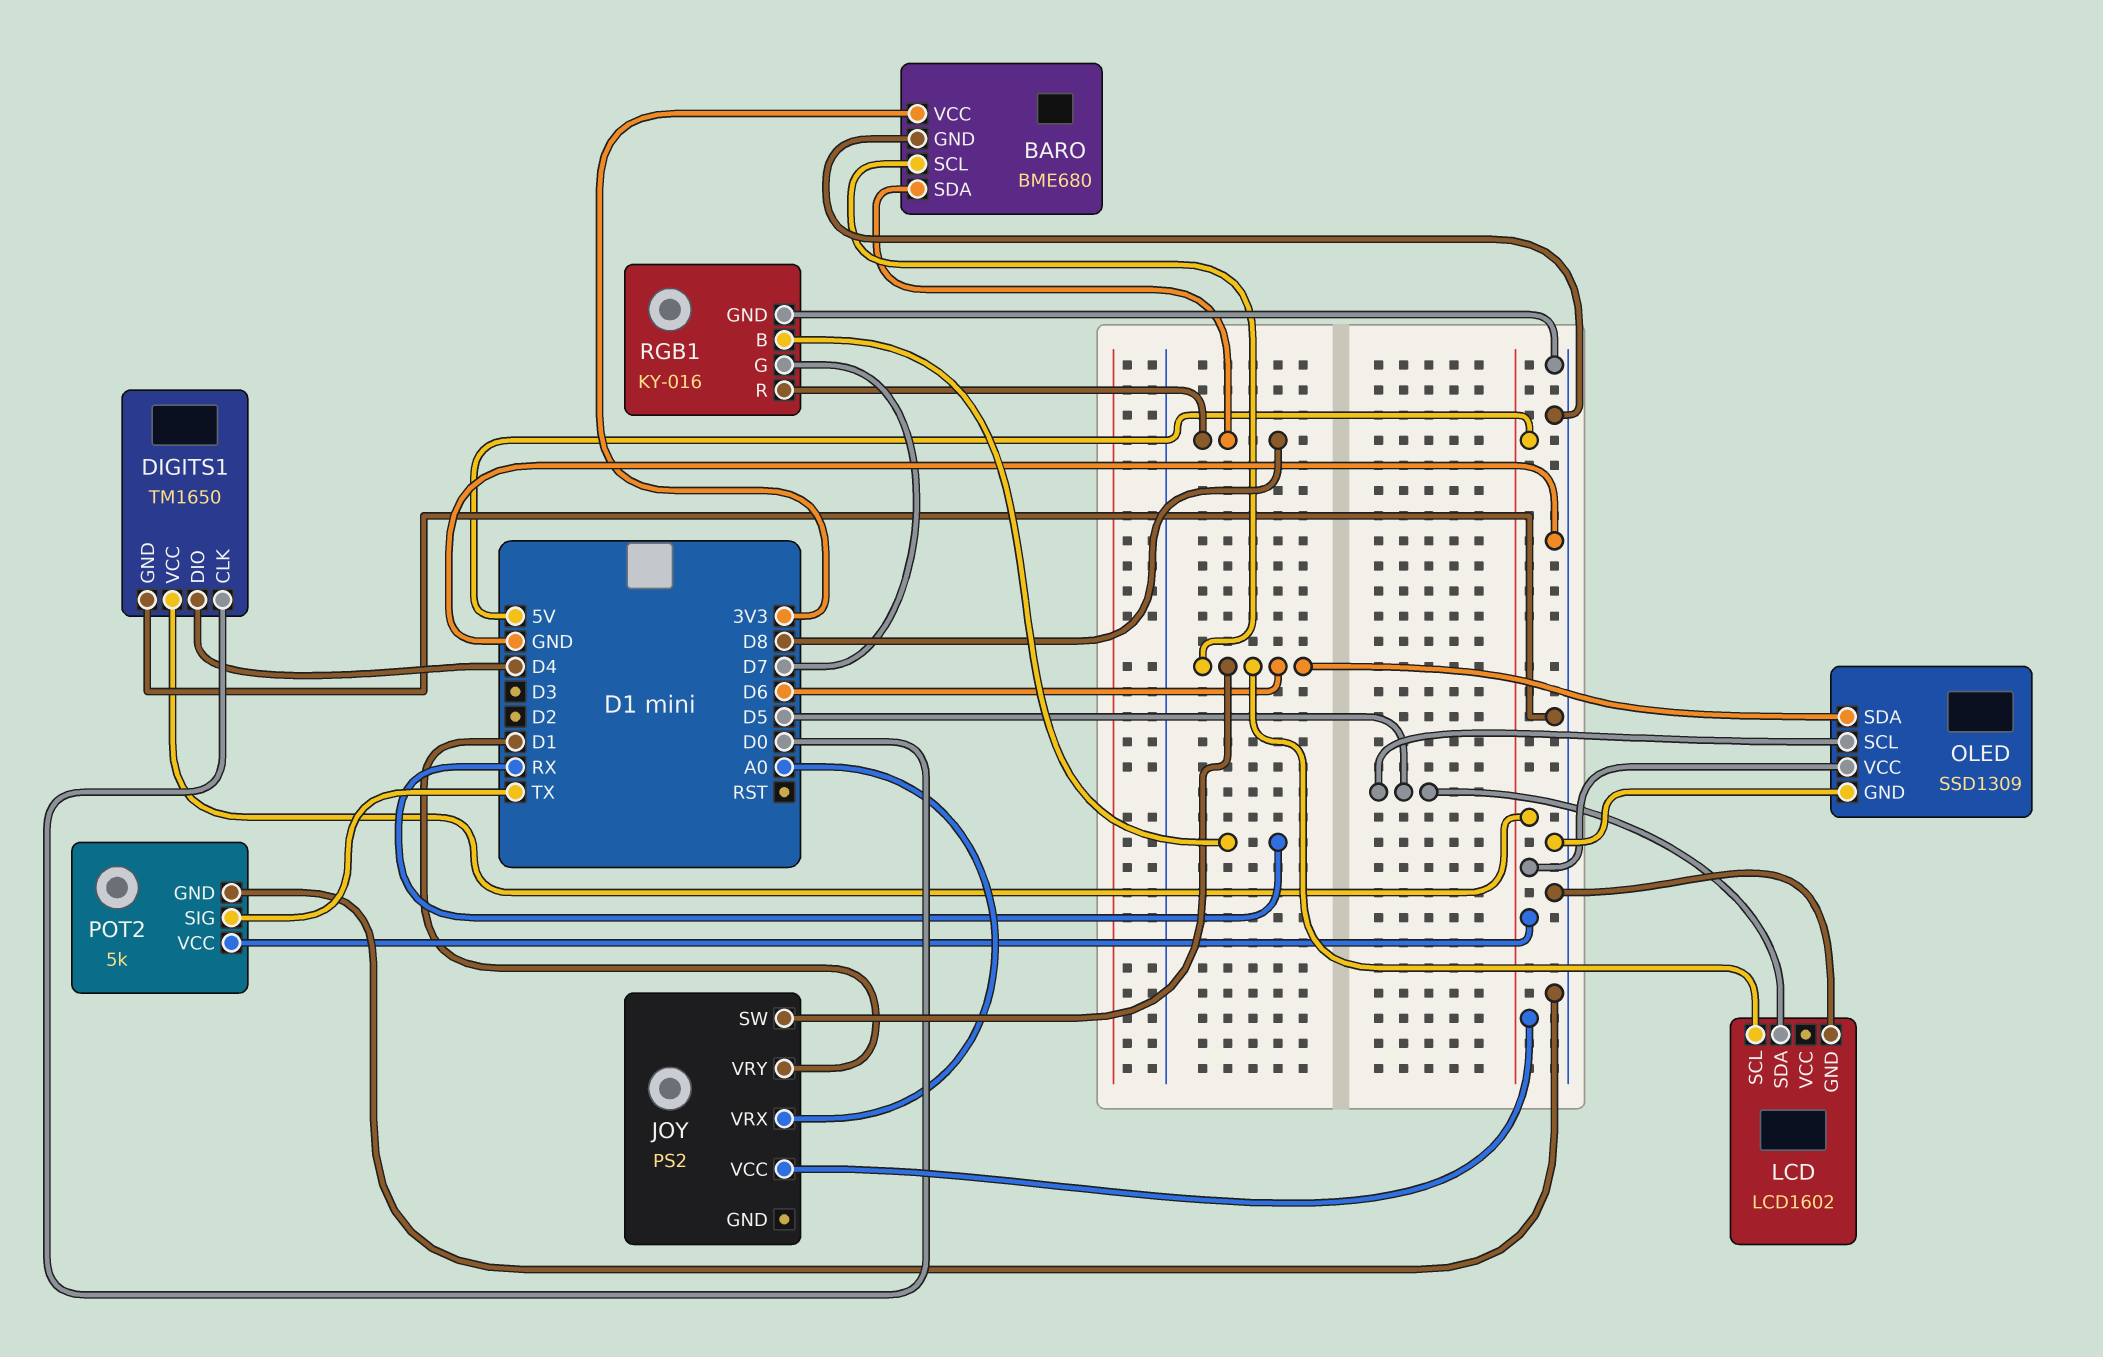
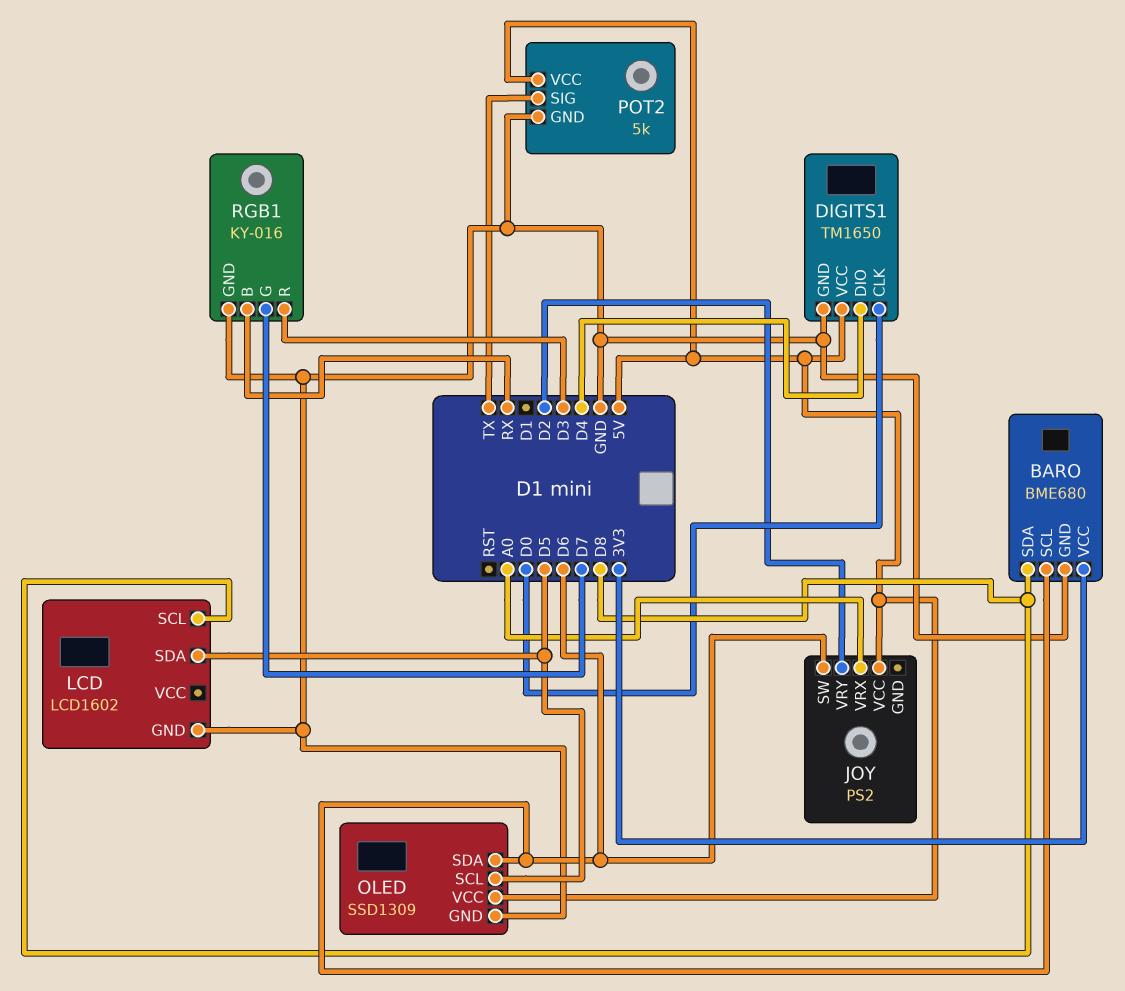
JOY pin VRY: D1 -> D2
LCD pin SCL: D6 -> D8
RGB1 pin R: D8 -> D3

